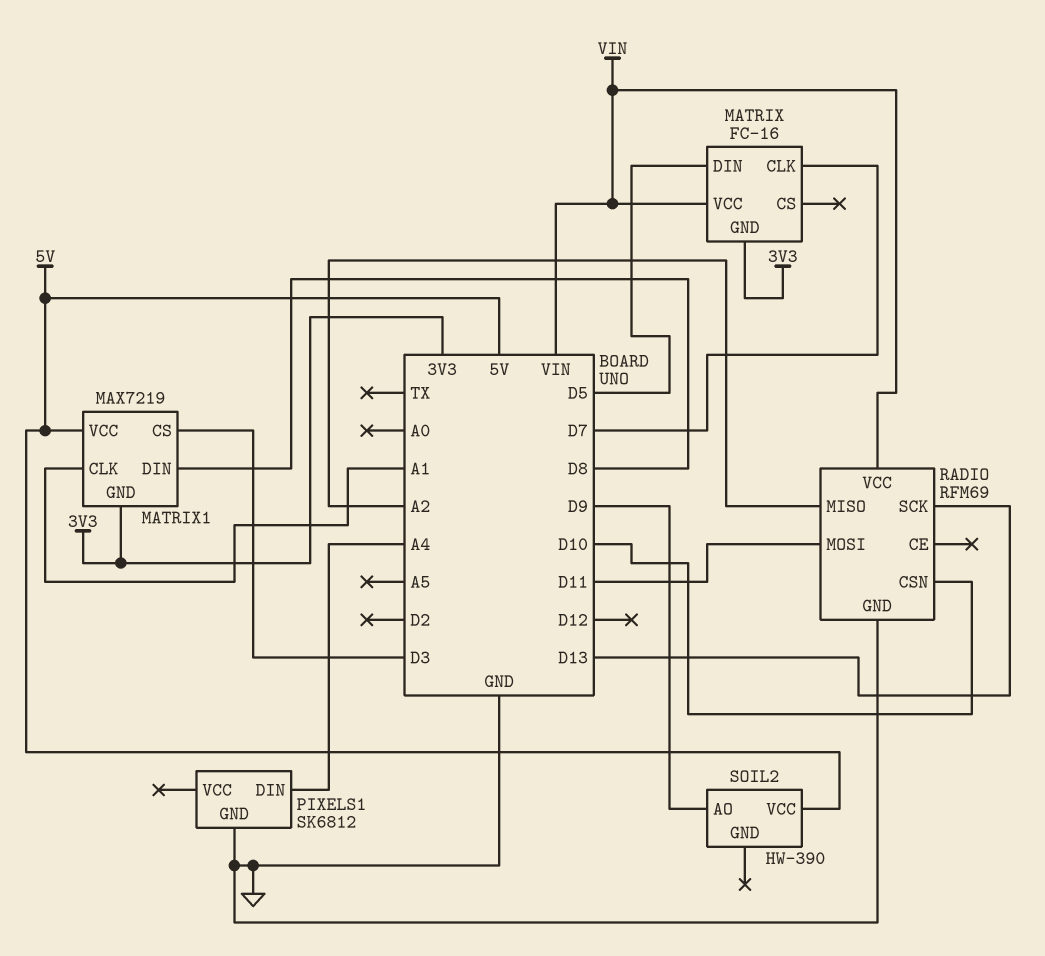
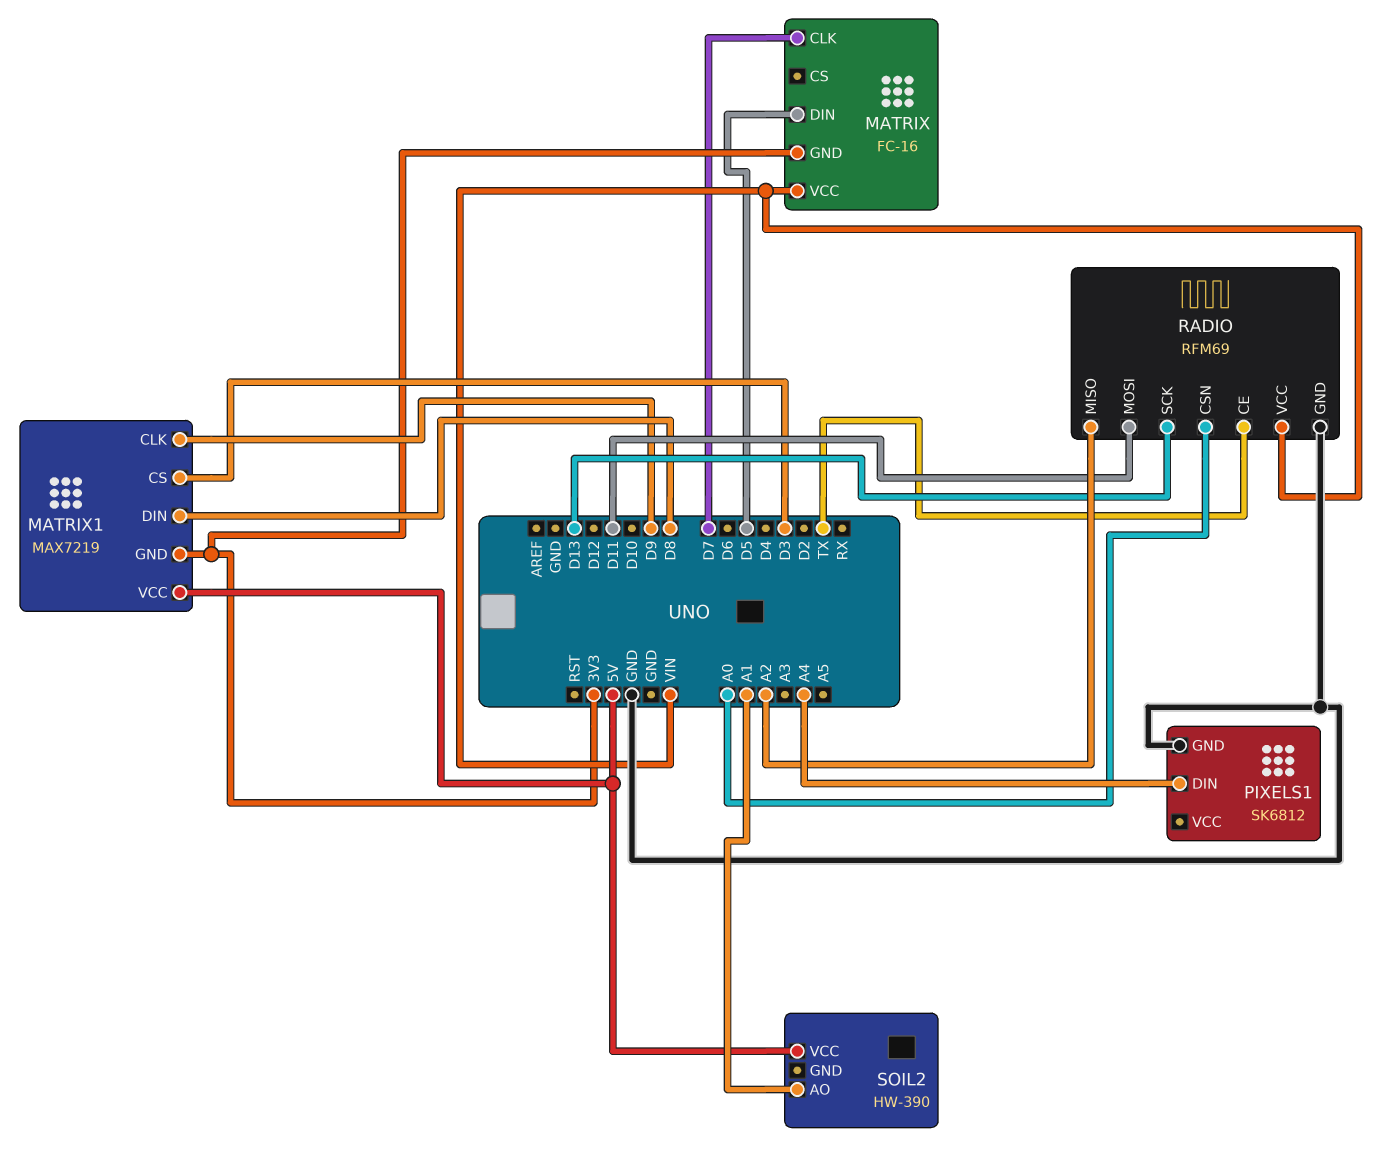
MATRIX1 pin CLK: A1 -> D9
RADIO pin CE: none -> TX
RADIO pin CSN: D10 -> A0
SOIL2 pin AO: D9 -> A1

